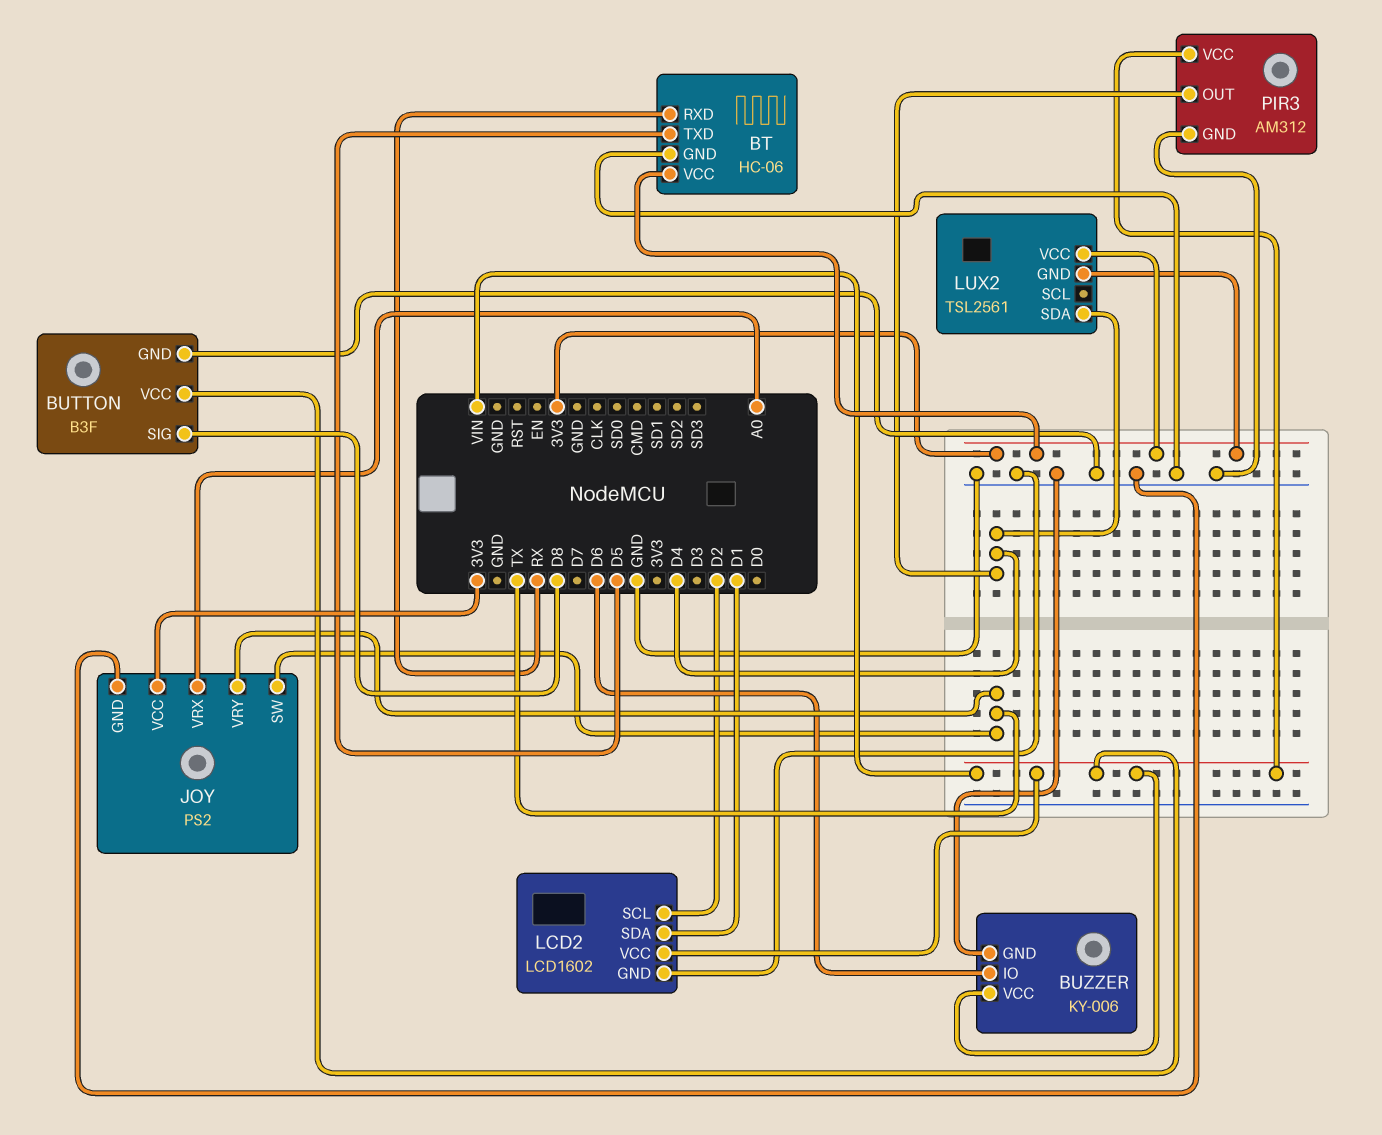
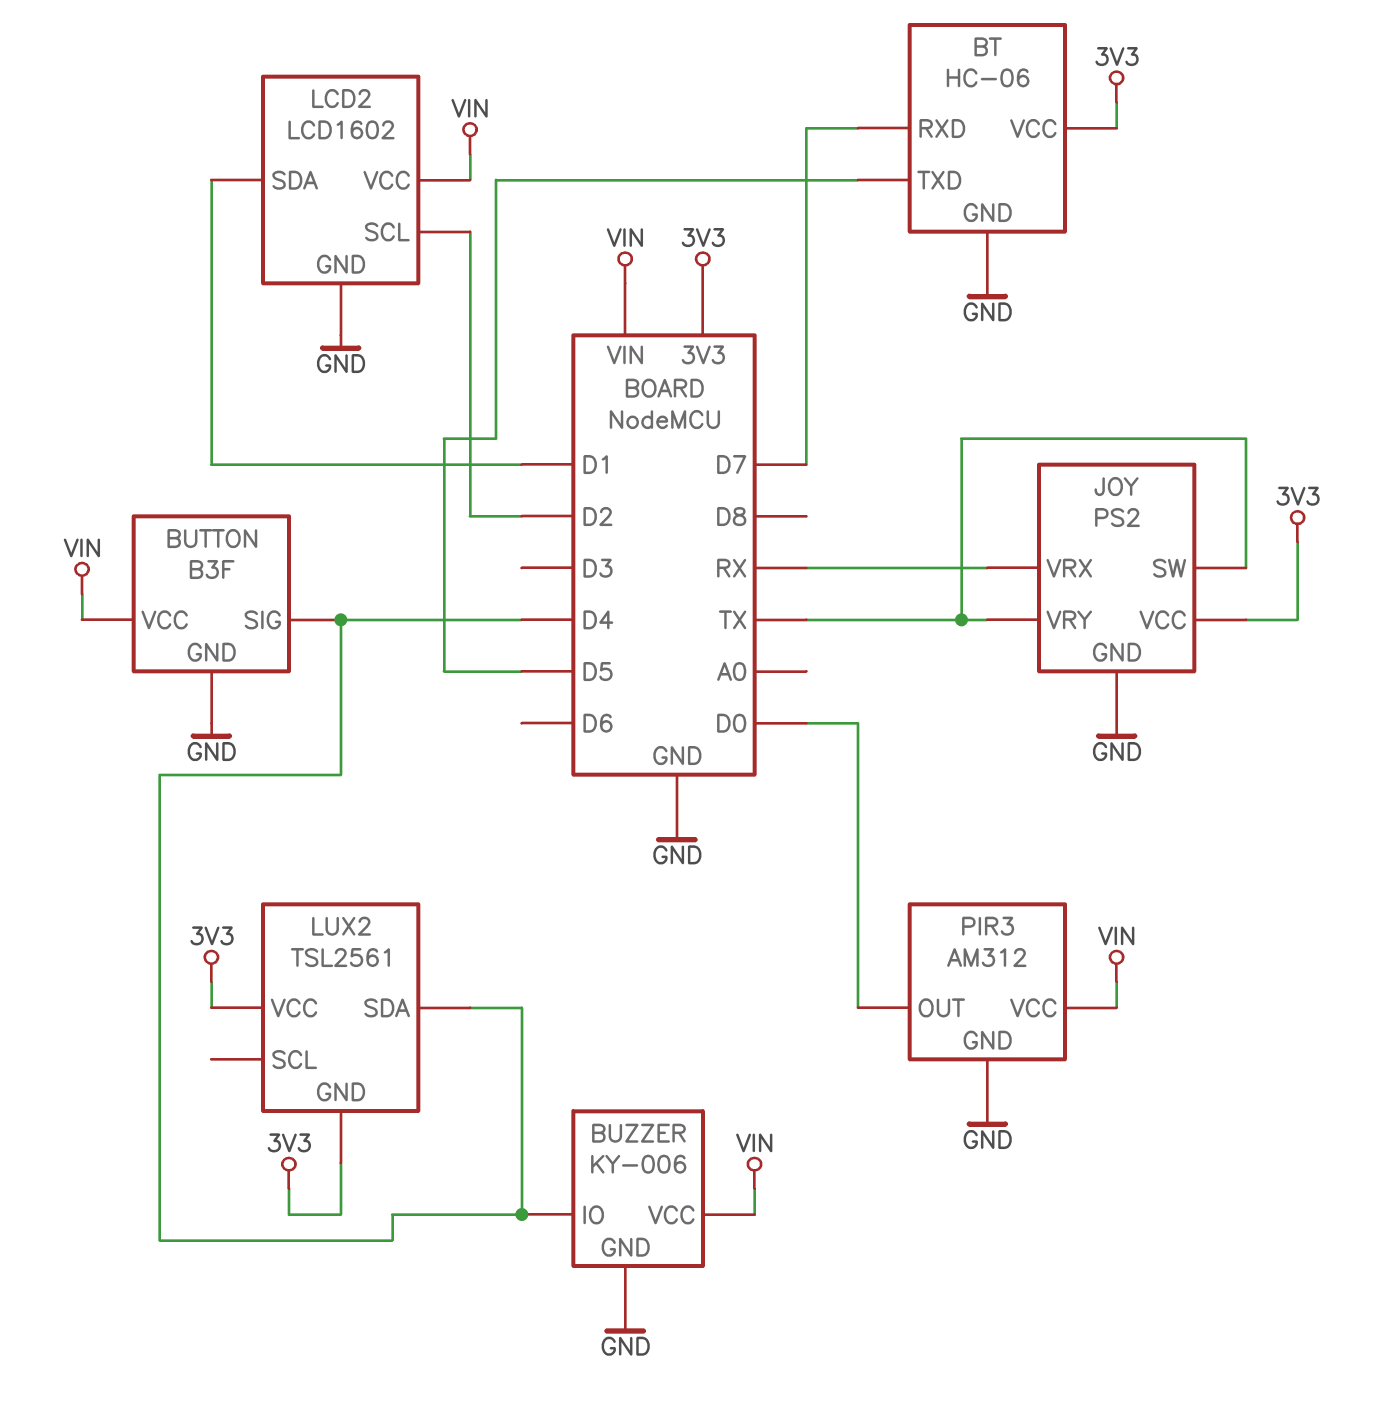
BT pin RXD: RX -> D7
BUTTON pin SIG: D8 -> D4
BUZZER pin IO: D6 -> D4
JOY pin VRX: A0 -> RX
PIR3 pin OUT: D4 -> D0

